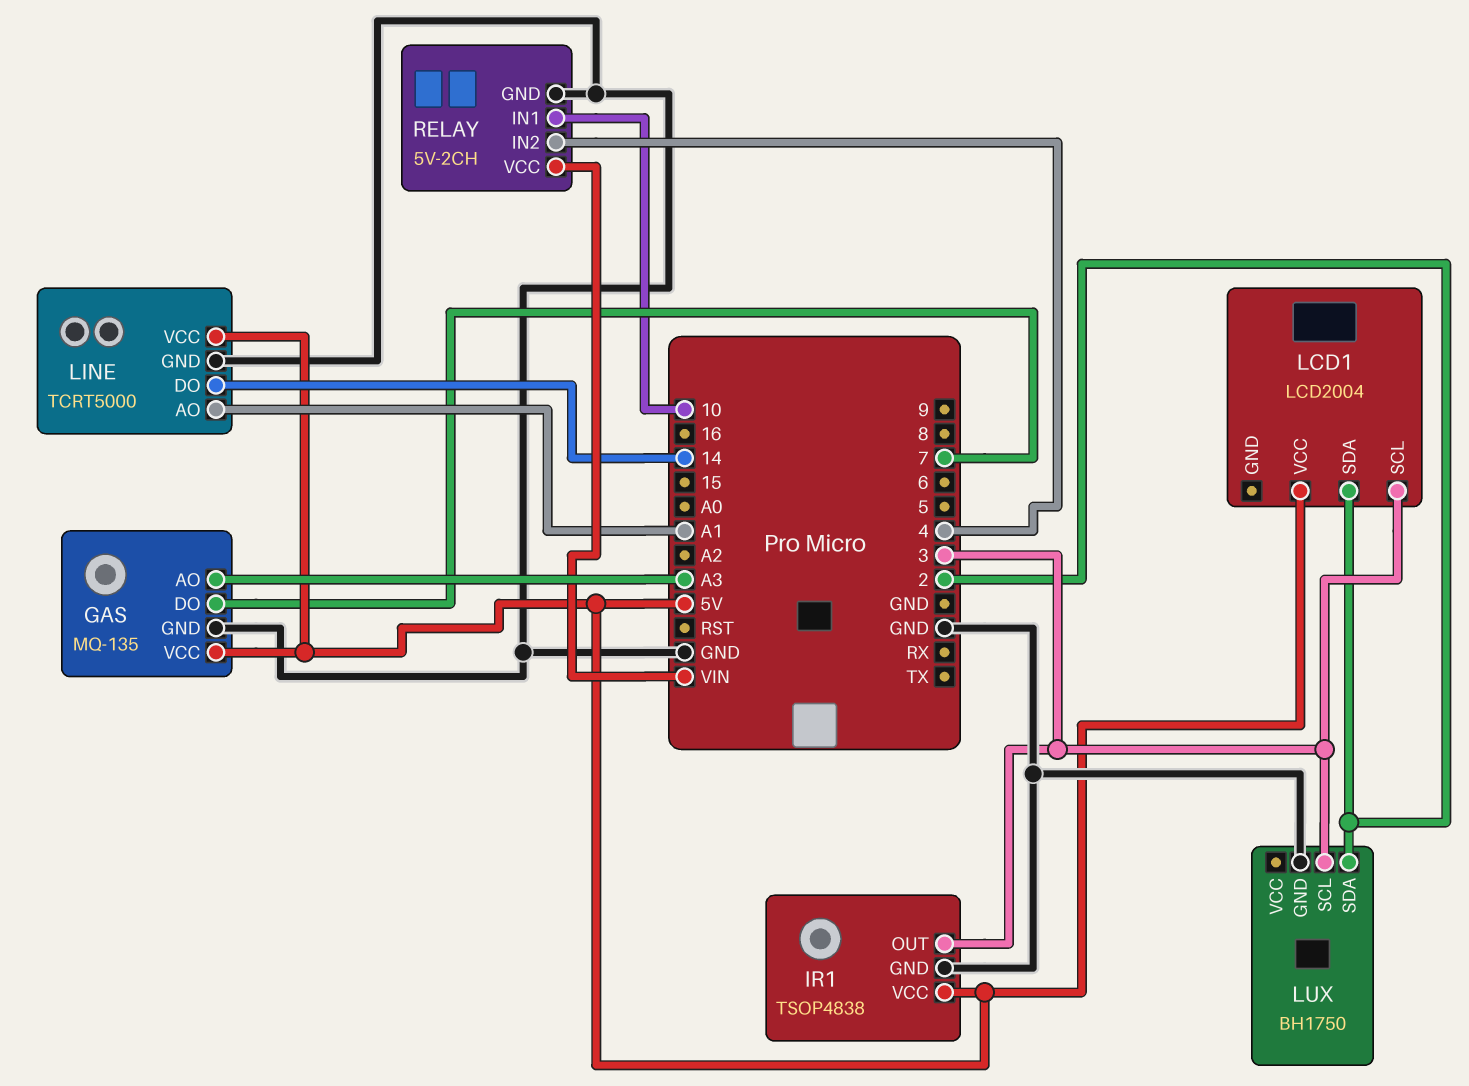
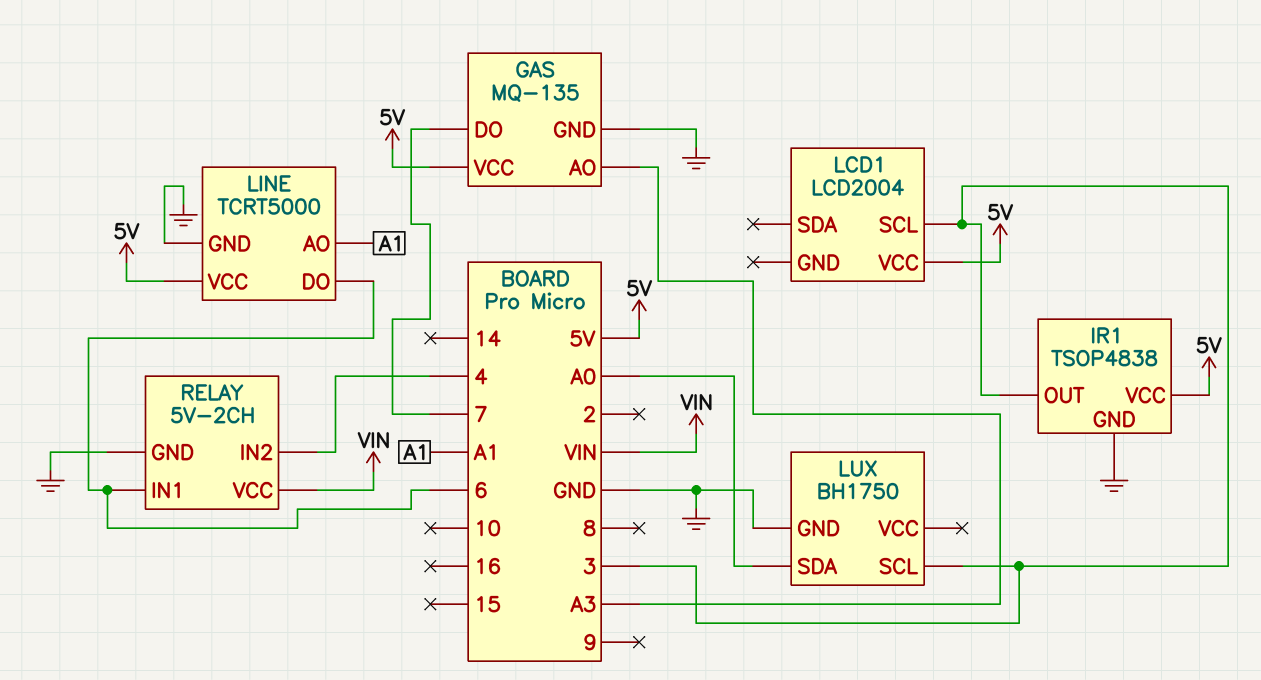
LCD1 pin SDA: 2 -> none
LINE pin DO: 14 -> 6
LUX pin SDA: 2 -> A0
RELAY pin IN1: 10 -> 6

